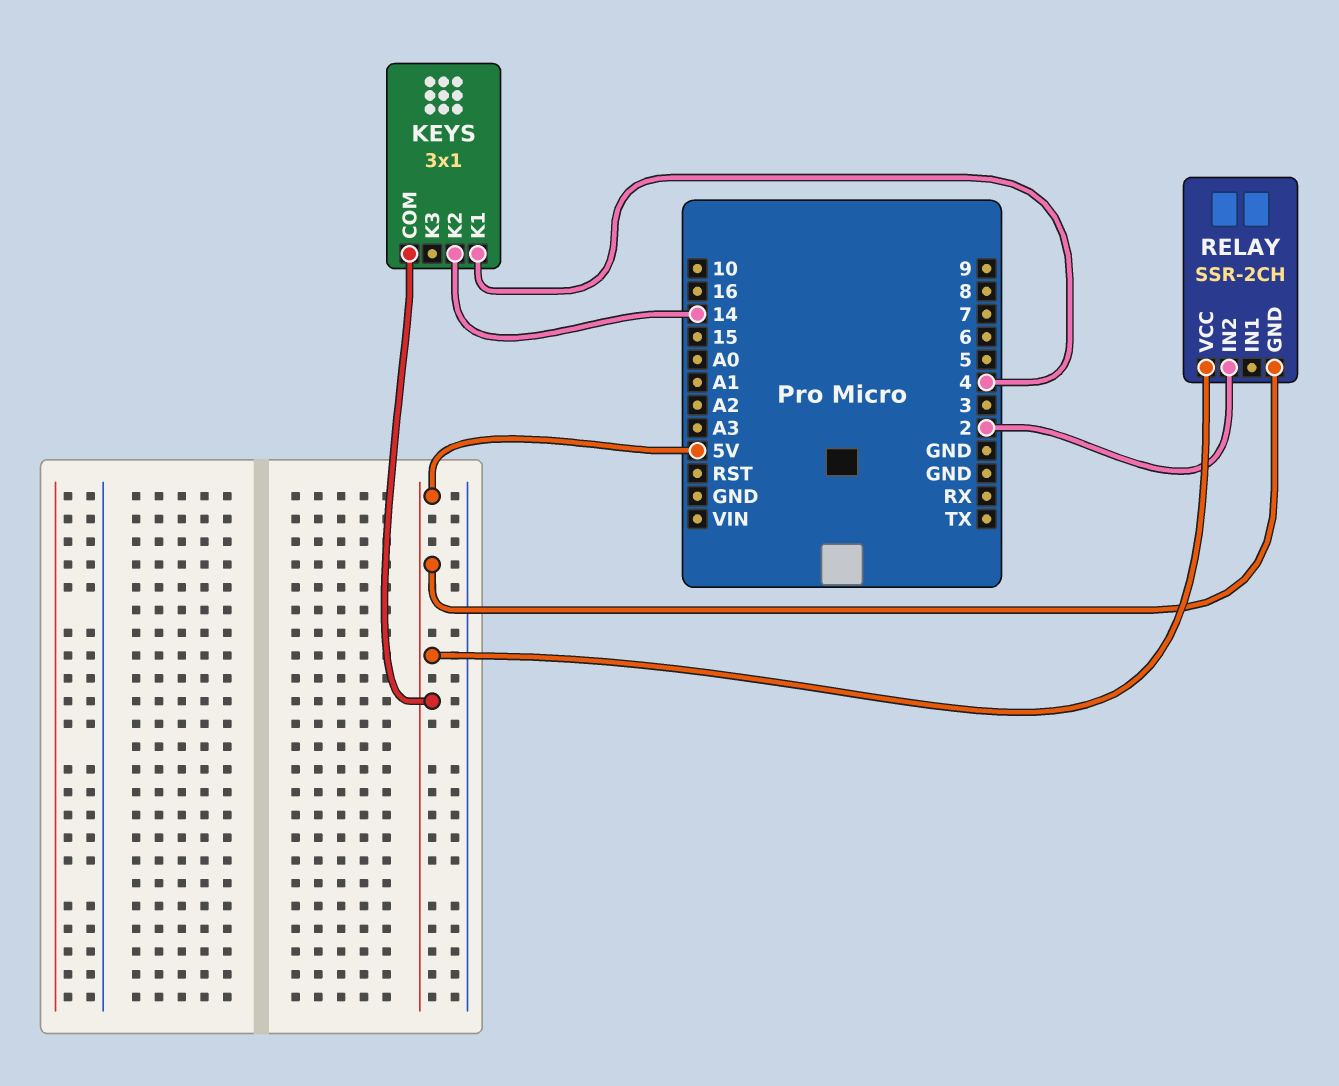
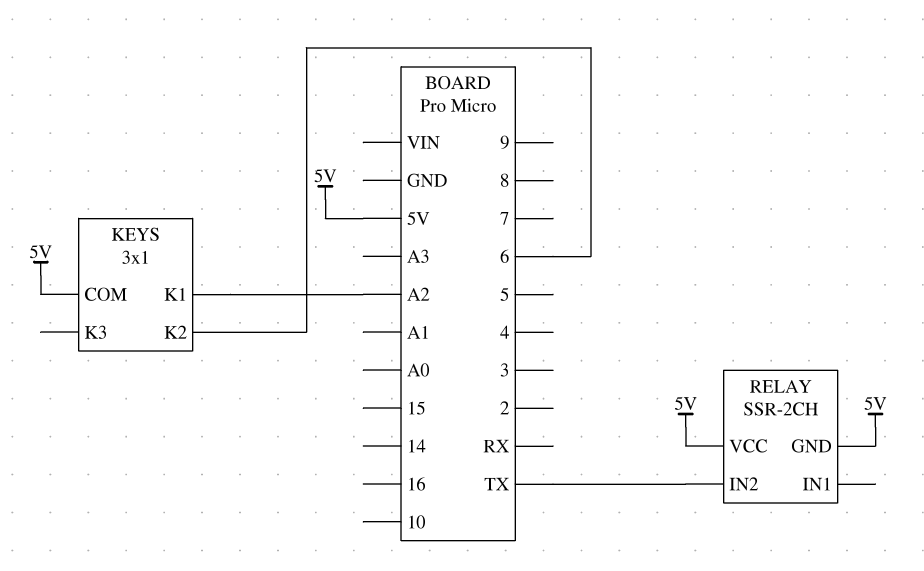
KEYS pin K1: 4 -> A2
KEYS pin K2: 14 -> 6
RELAY pin IN2: 2 -> TX

